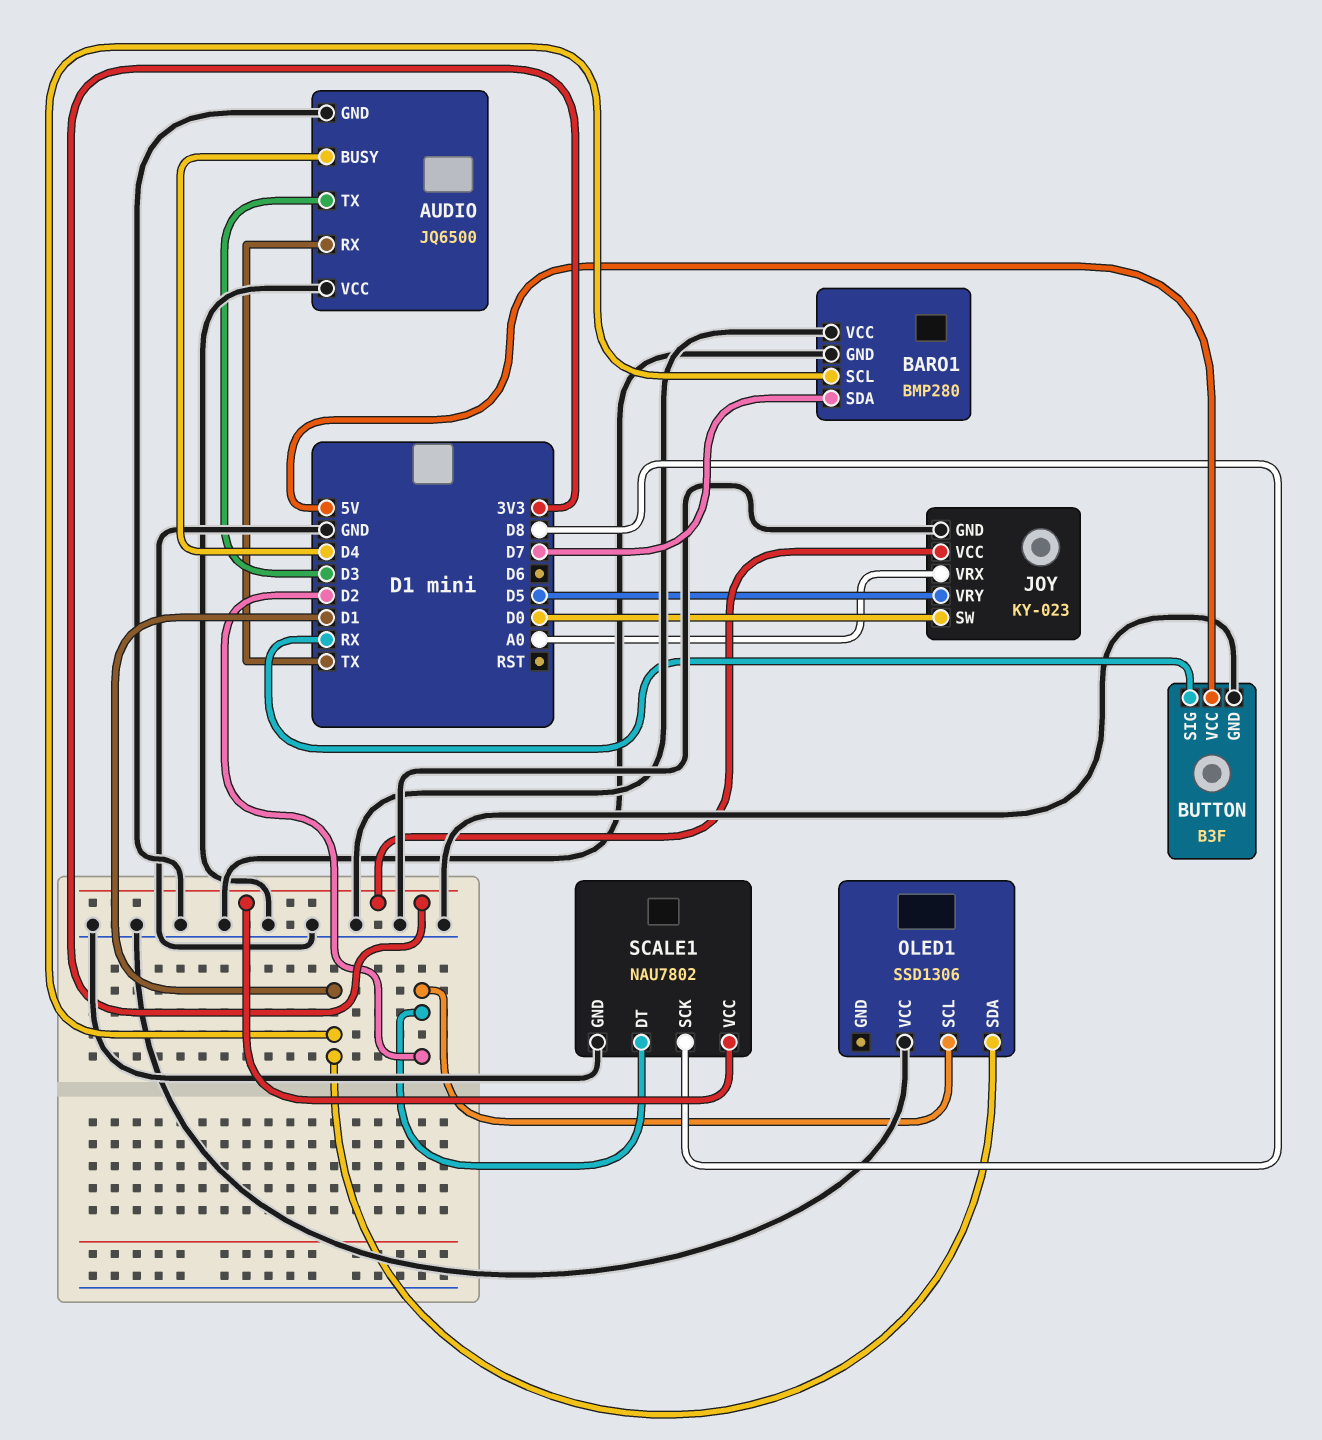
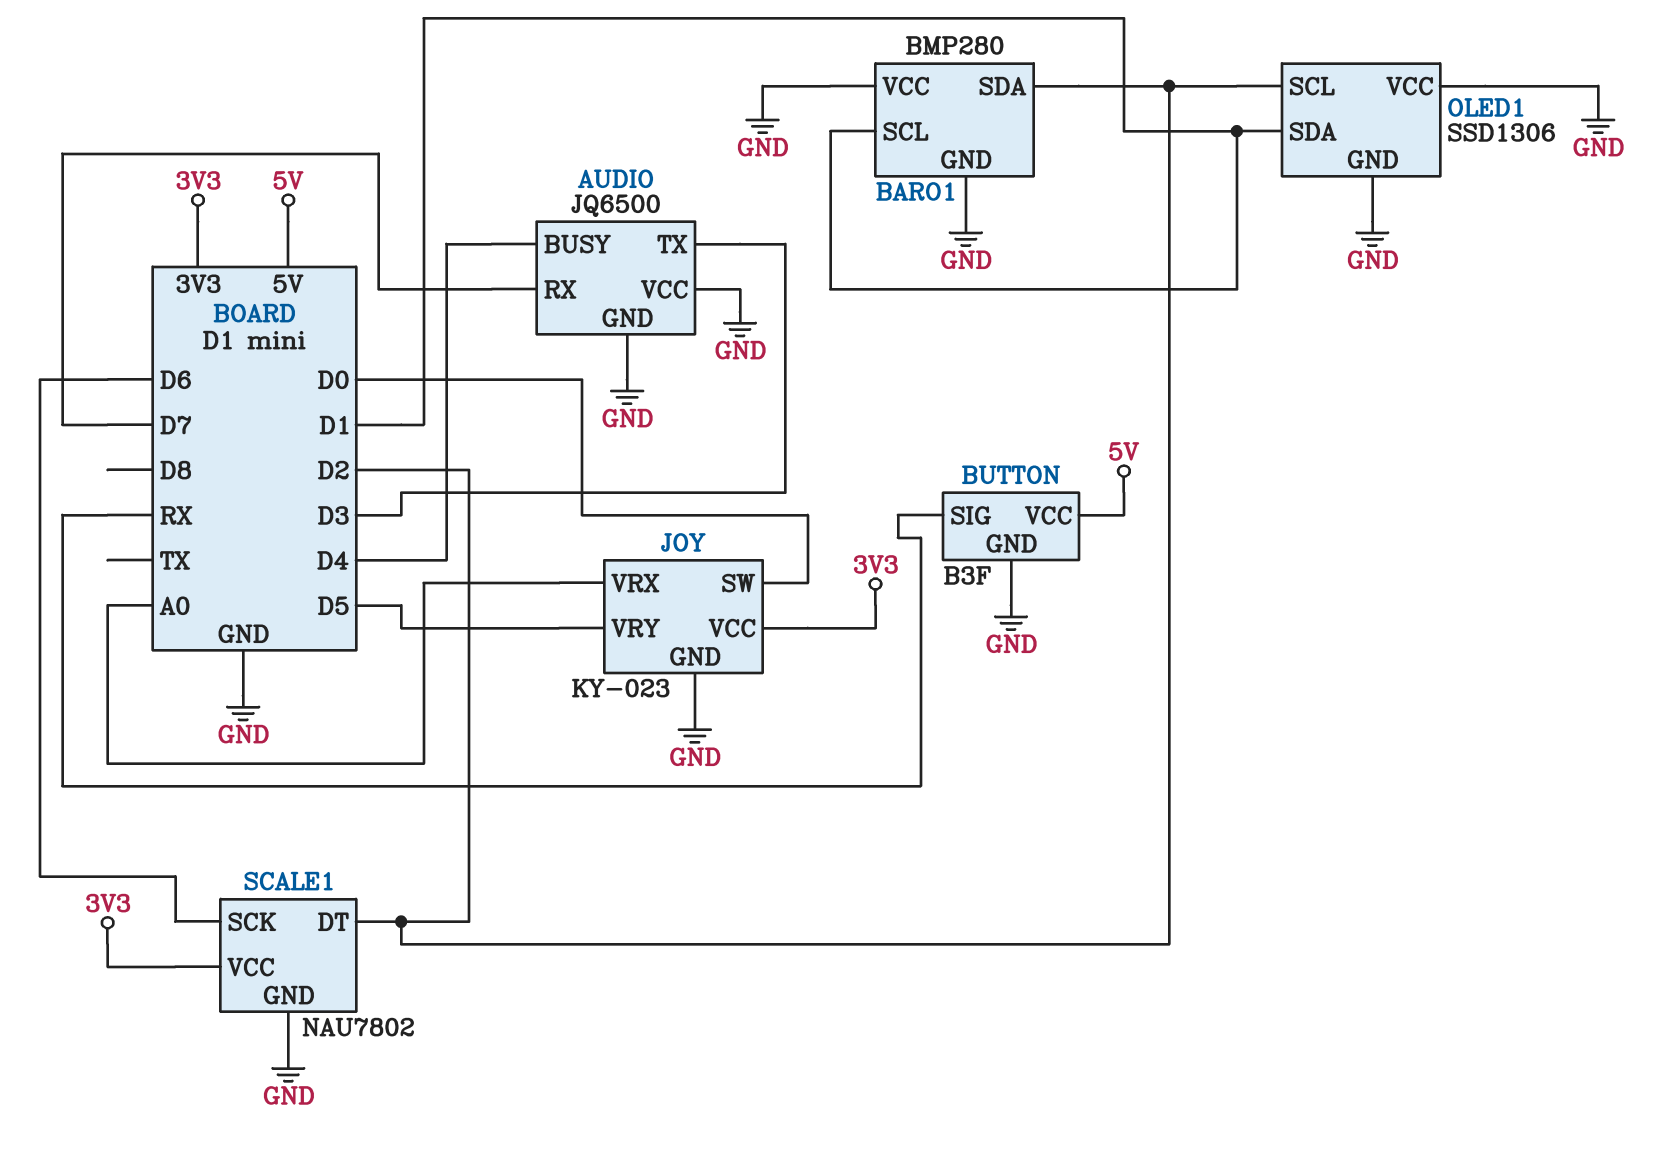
AUDIO pin RX: TX -> D7
BARO1 pin SDA: D7 -> D2
OLED1 pin GND: none -> GND
SCALE1 pin SCK: D8 -> D6

